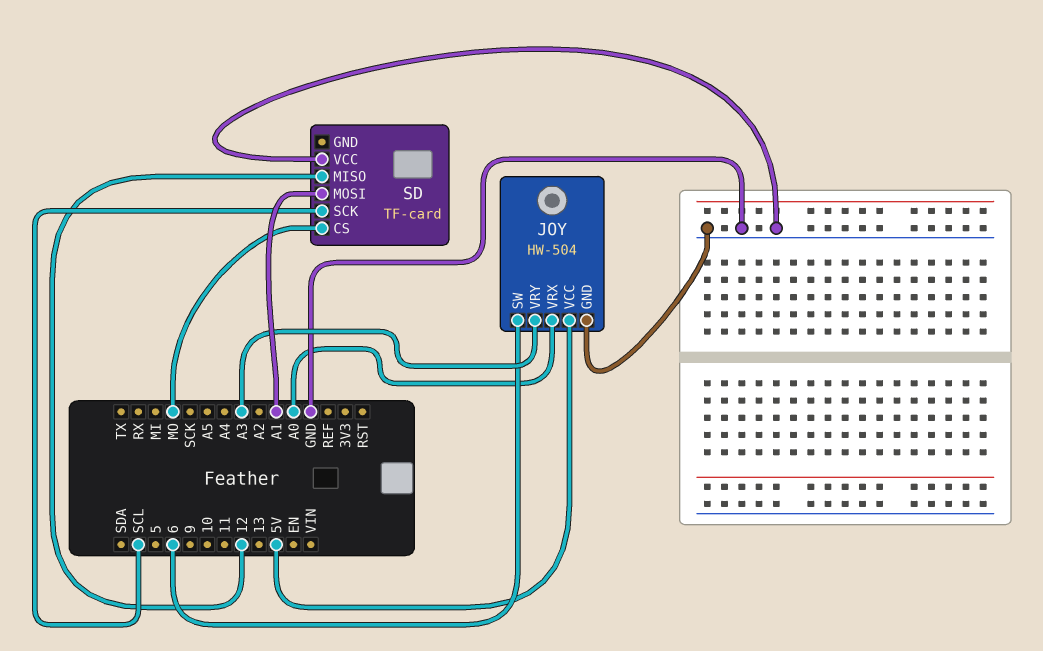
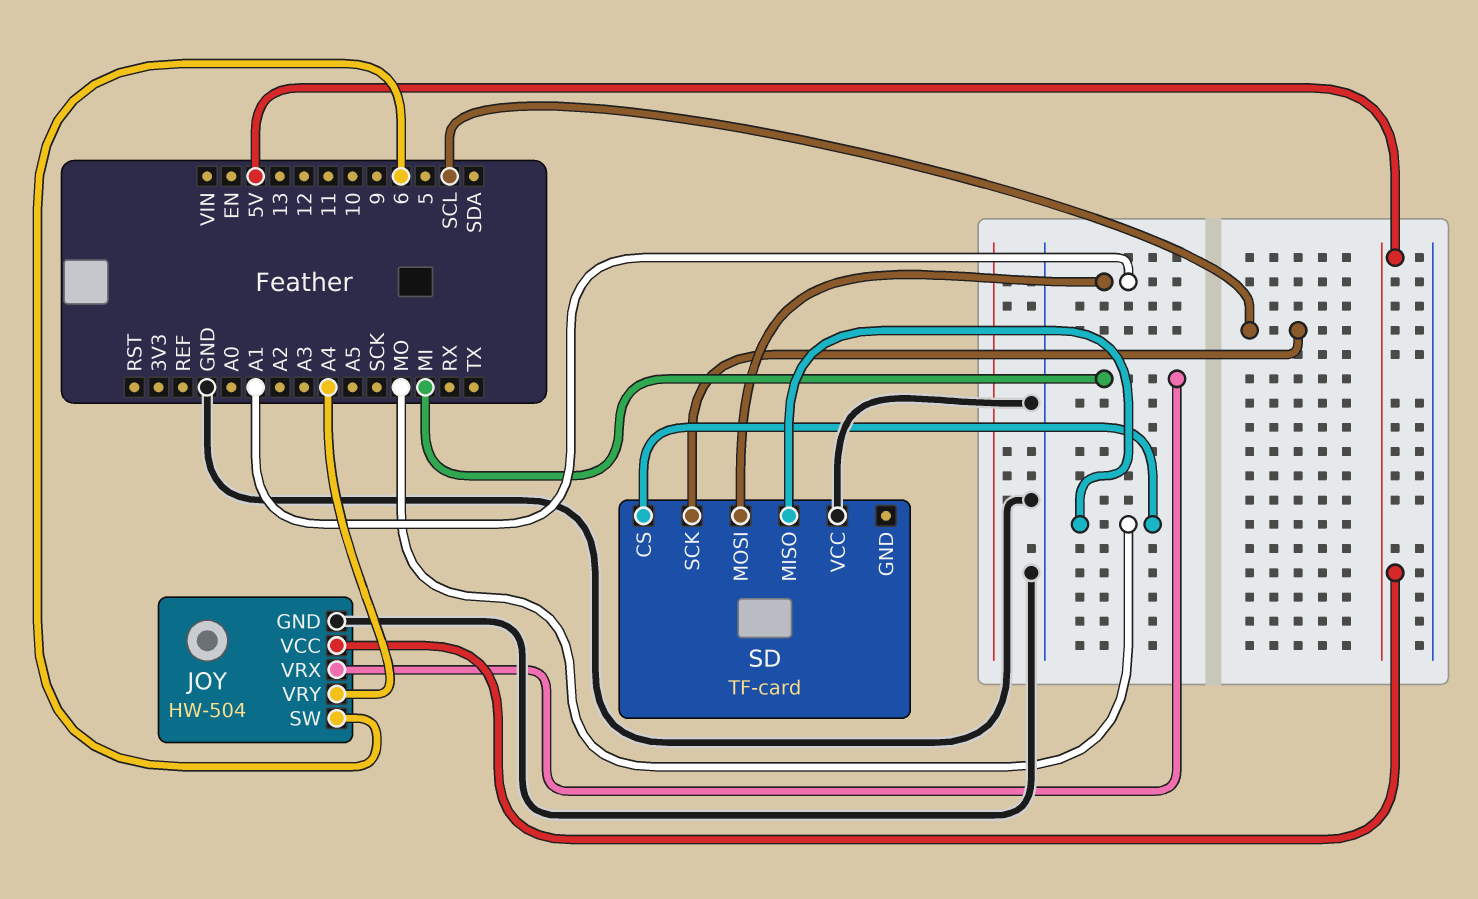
JOY pin VRX: A0 -> MI
JOY pin VRY: A3 -> A4
SD pin MISO: 12 -> MO

